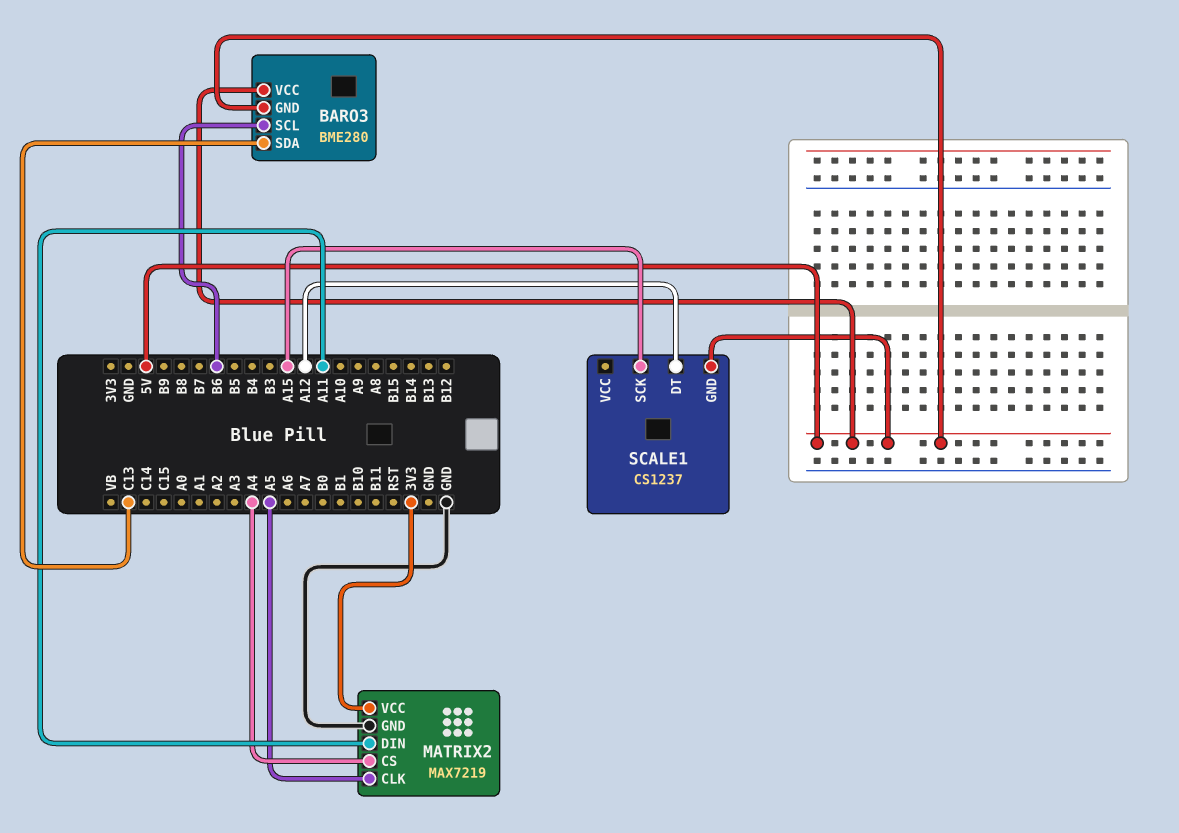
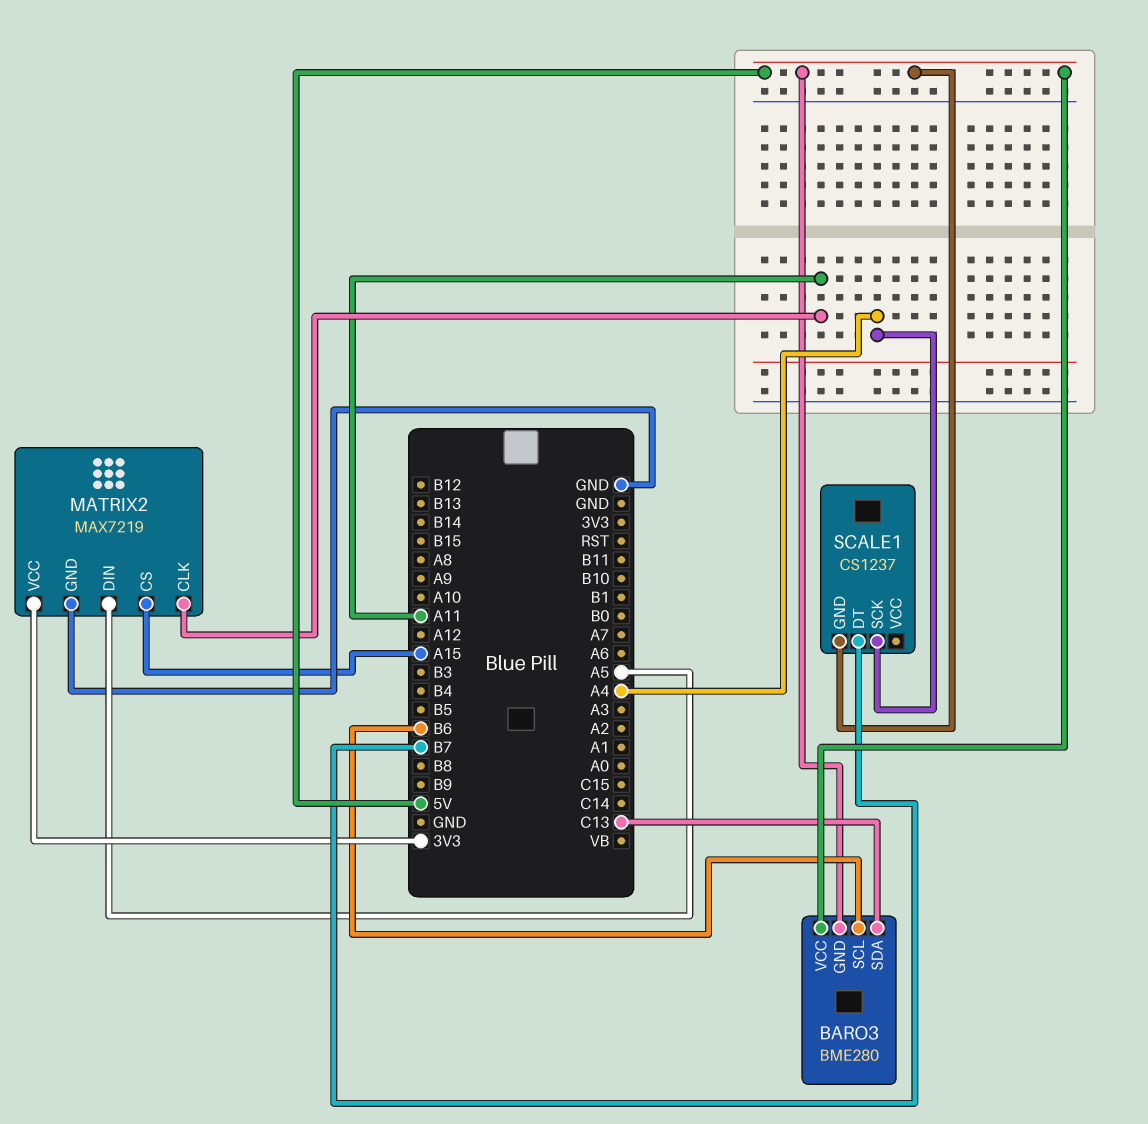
MATRIX2 pin CLK: A5 -> A11
MATRIX2 pin CS: A4 -> A15
MATRIX2 pin DIN: A11 -> A5
SCALE1 pin DT: A12 -> B7
SCALE1 pin SCK: A15 -> A4

